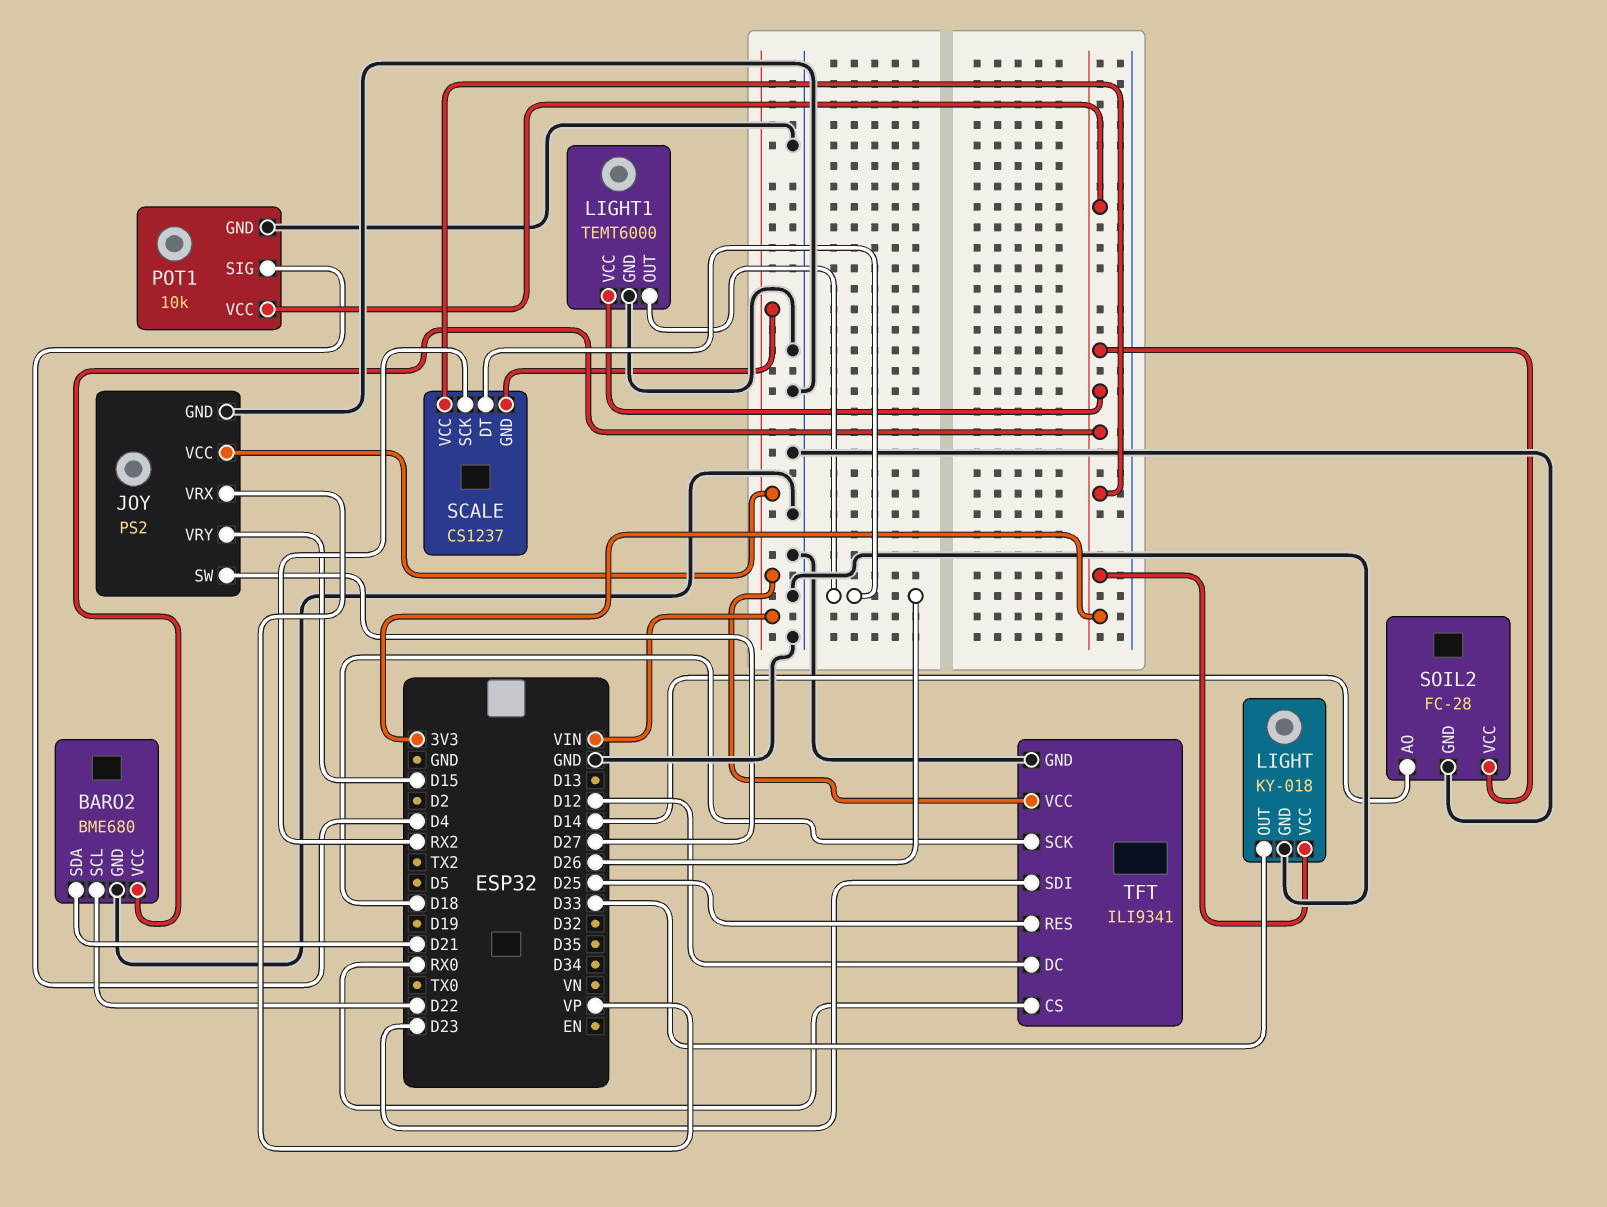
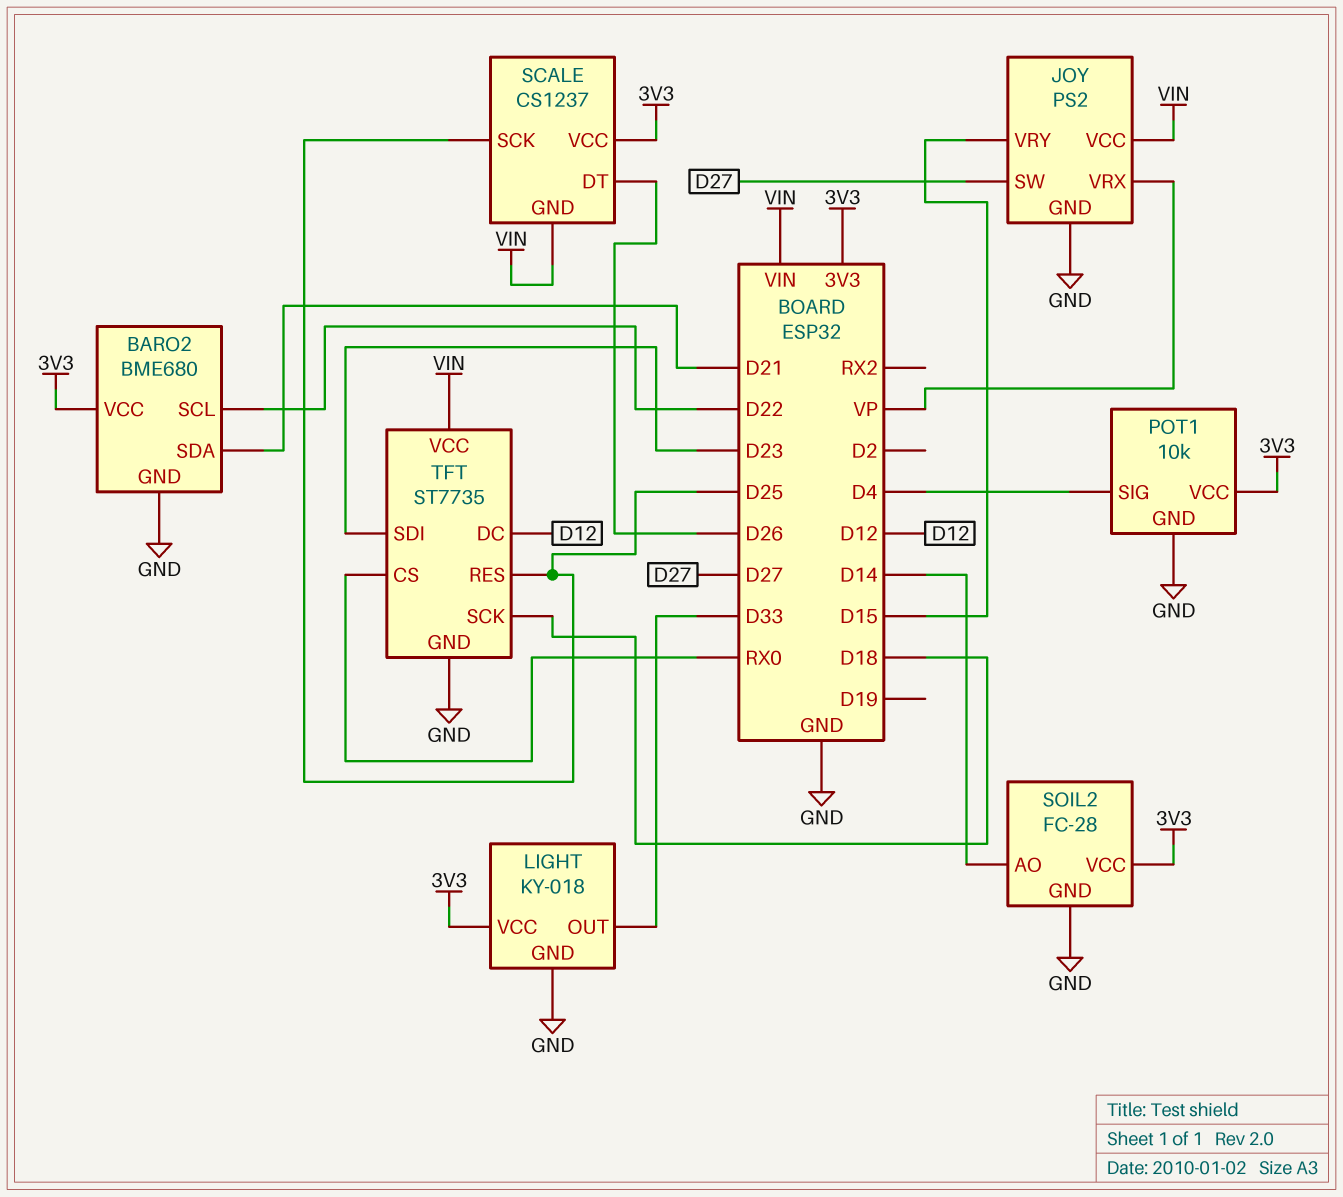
LIGHT1: TEMT6000 -> none
LIGHT1 pin GND: GND -> none
LIGHT1 pin OUT: D26 -> none
LIGHT1 pin VCC: 3V3 -> none
SCALE pin SCK: RX2 -> D25
TFT: ILI9341 -> ST7735

